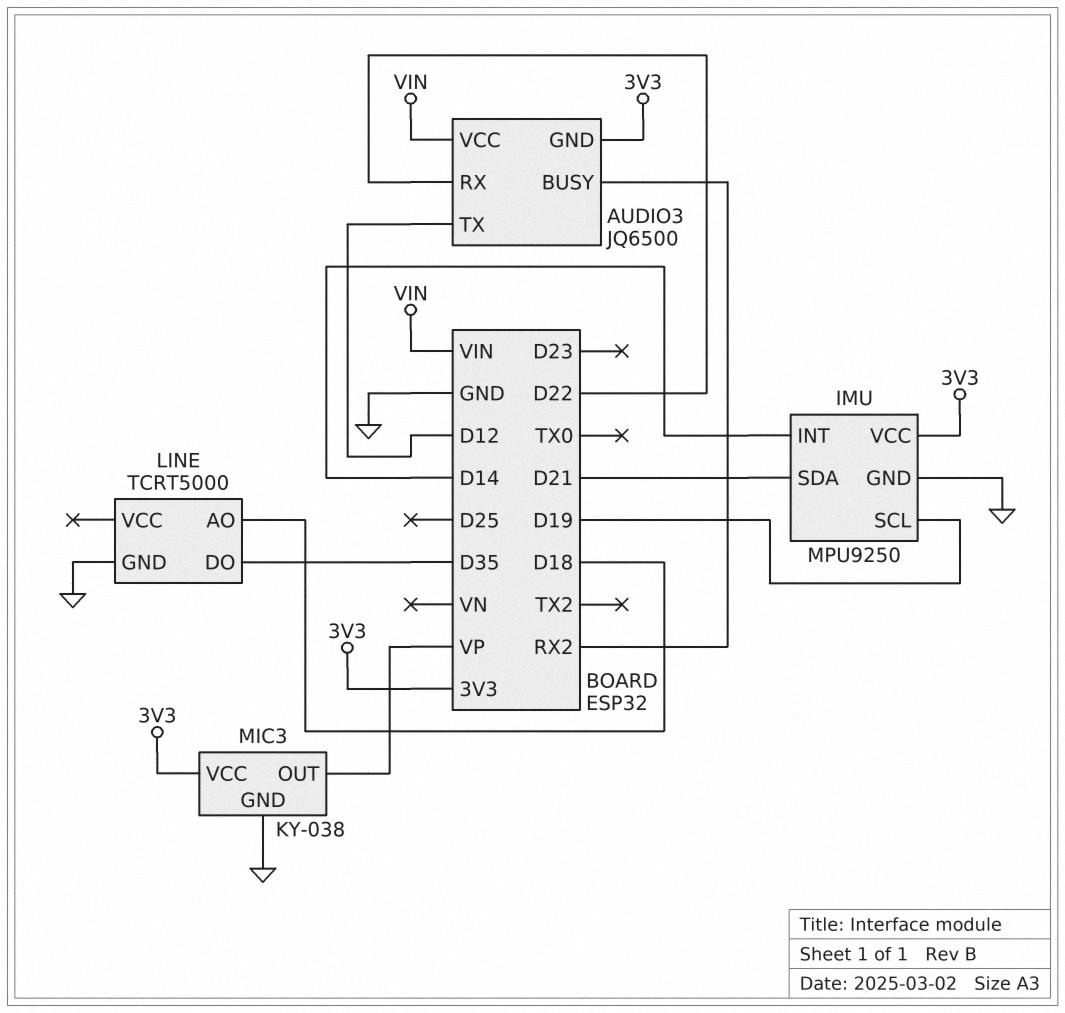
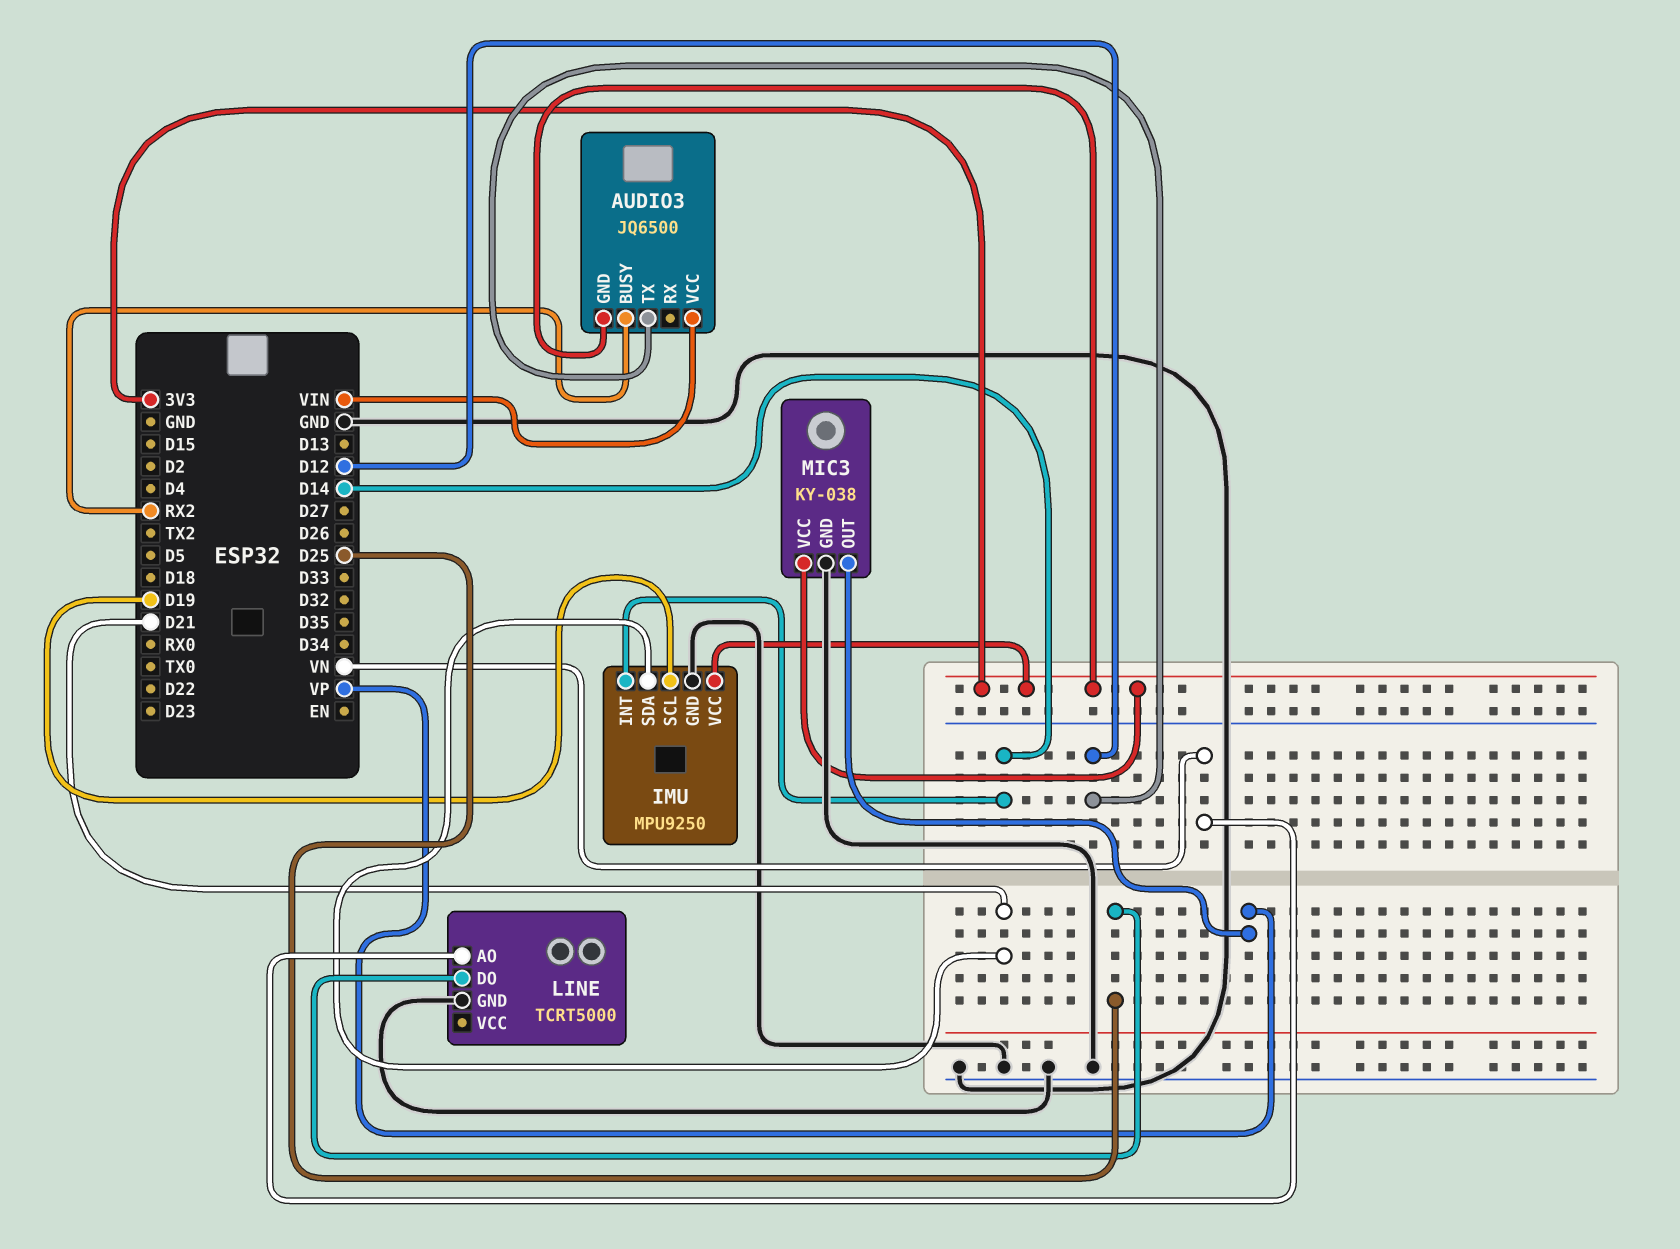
AUDIO3 pin RX: D22 -> none
LINE pin AO: D18 -> VN
LINE pin DO: D35 -> D25

